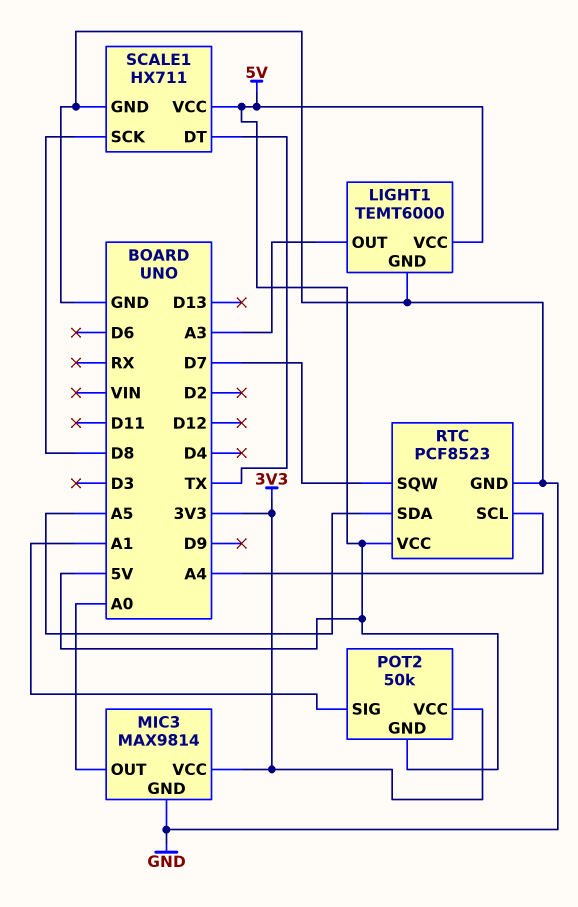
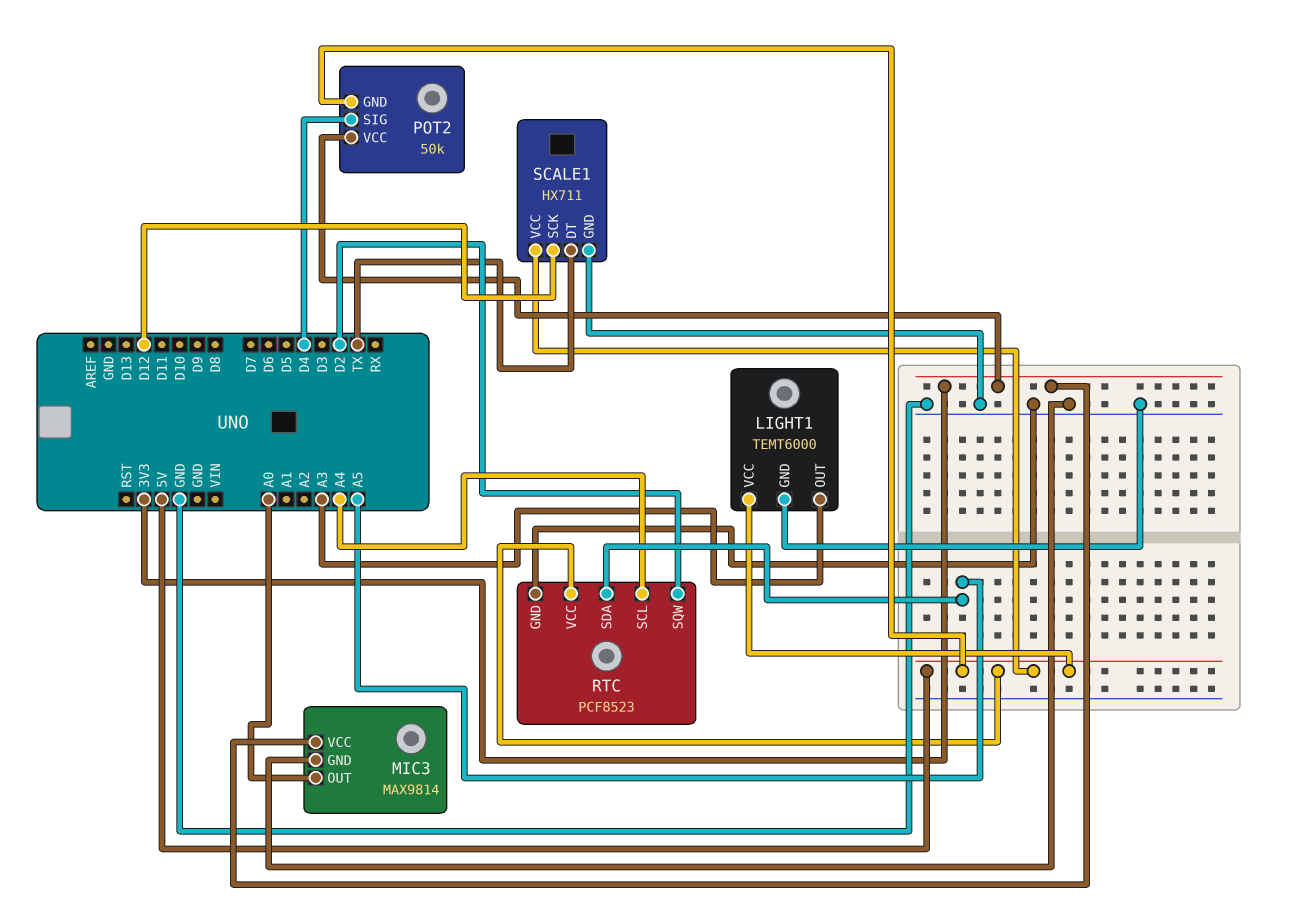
POT2 pin SIG: A1 -> D4
RTC pin SQW: D7 -> D2
SCALE1 pin SCK: D8 -> D12

